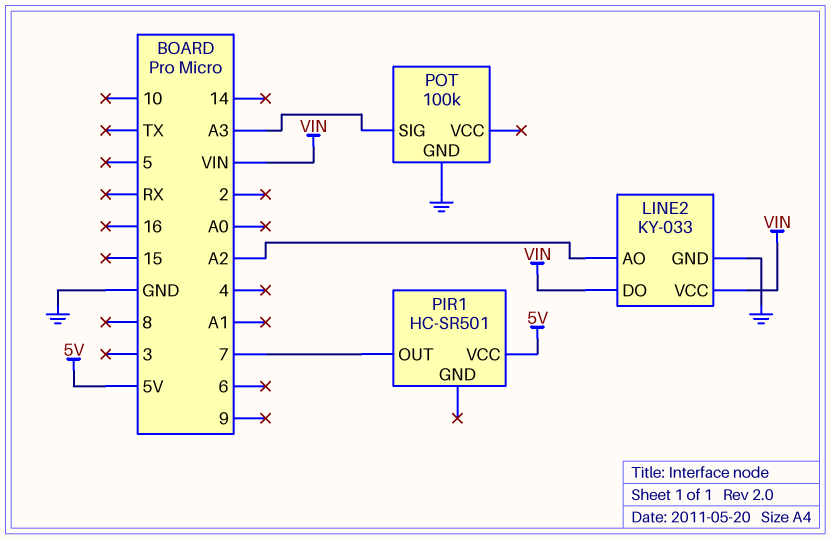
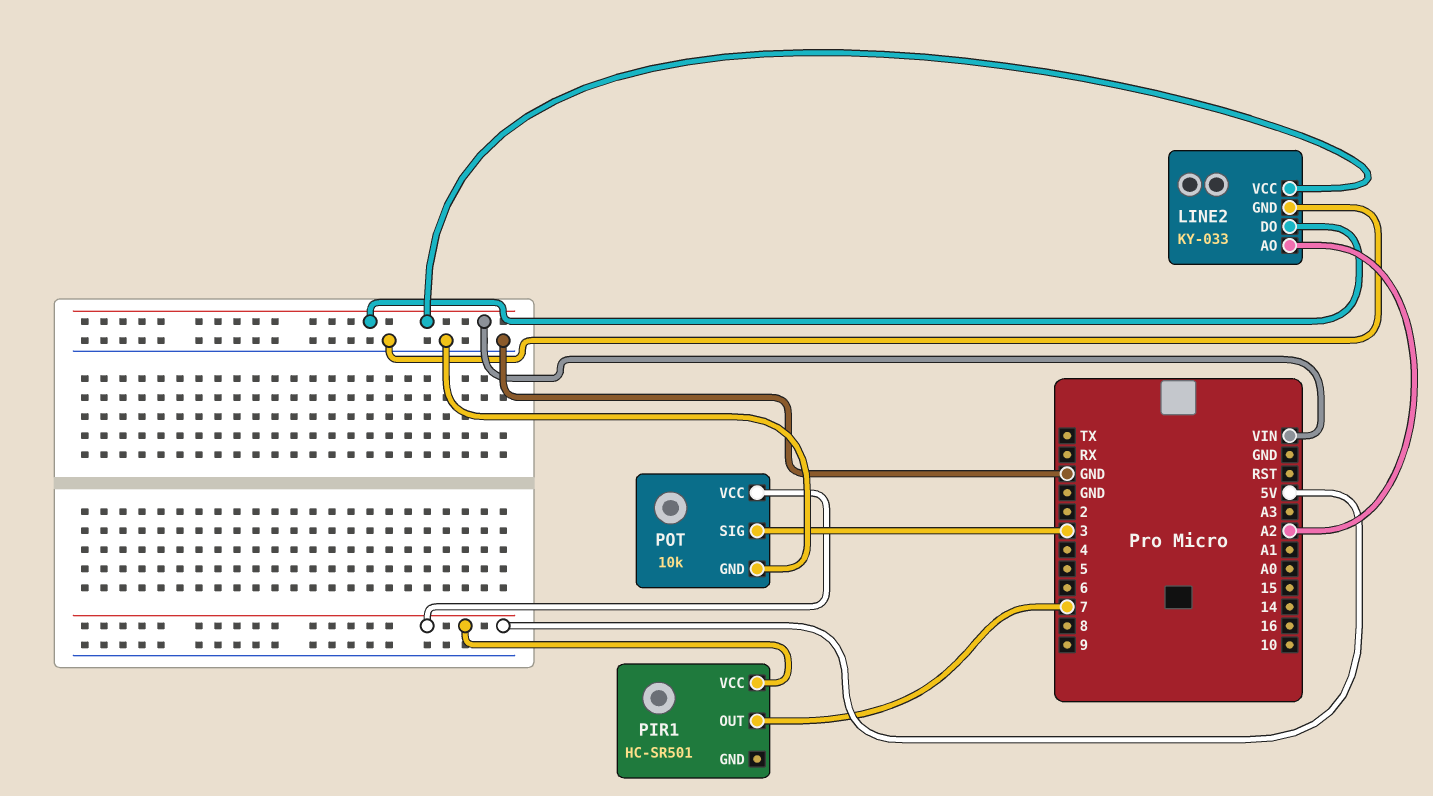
POT: 100k -> 10k
POT pin SIG: A3 -> 3
POT pin VCC: none -> 5V

